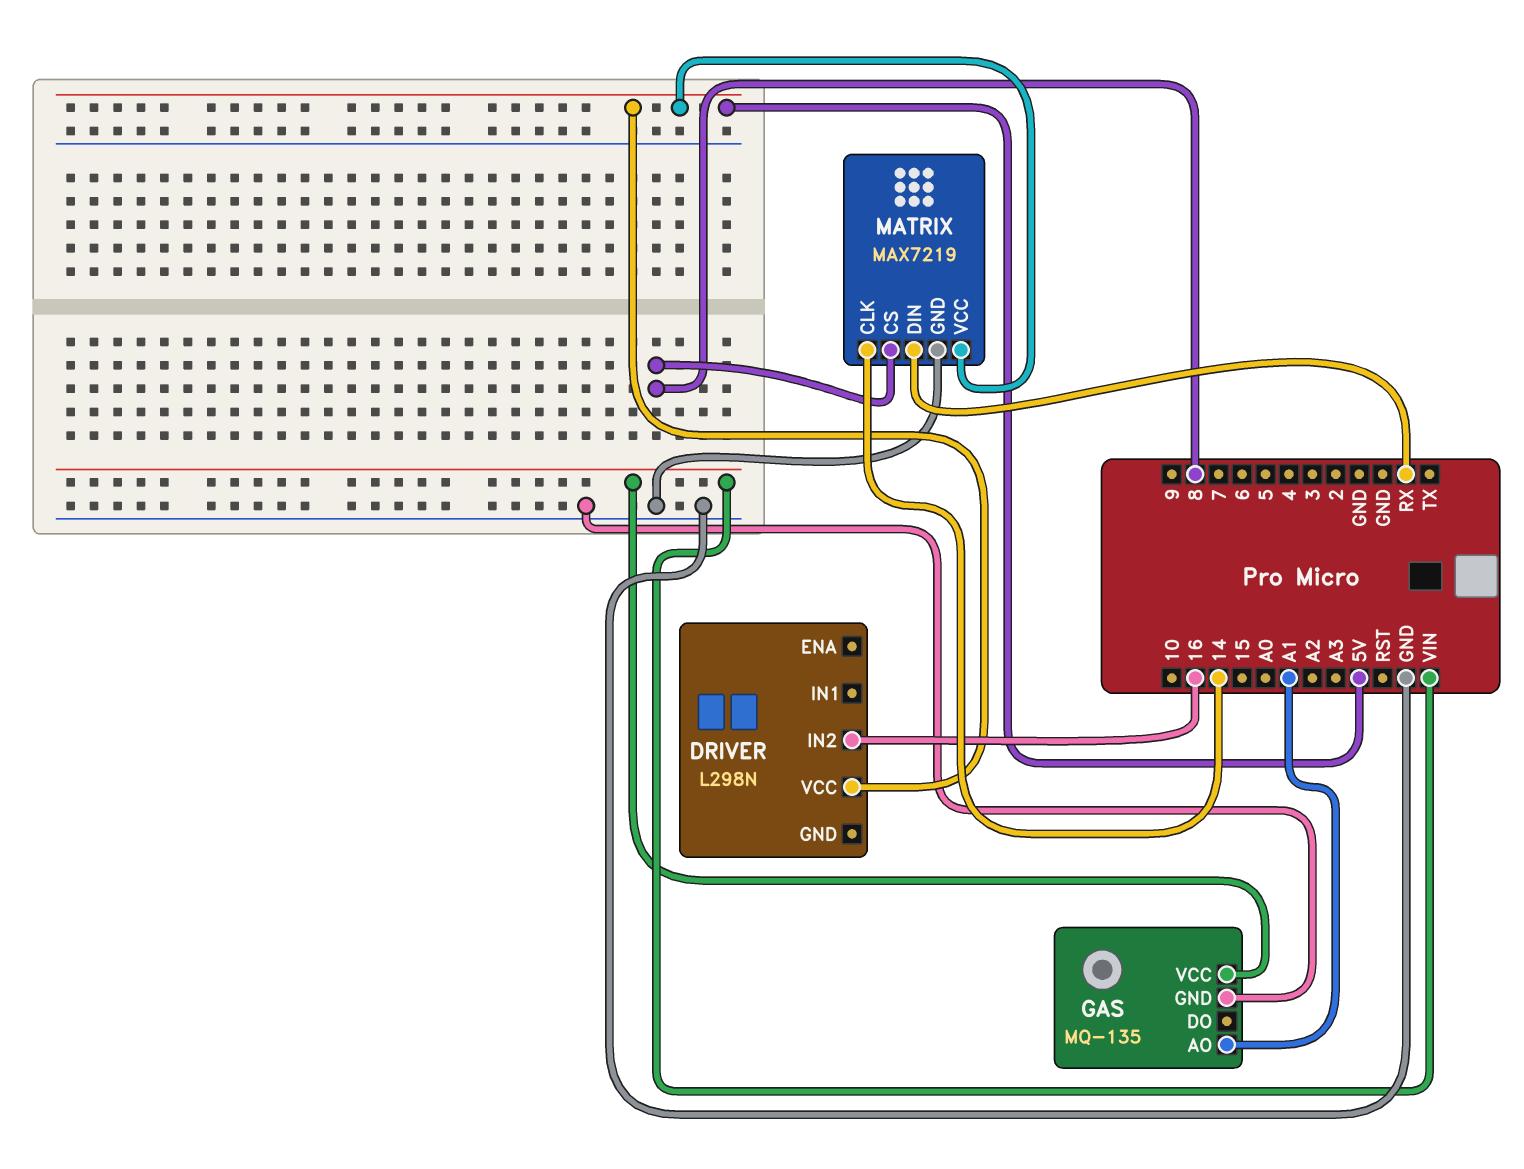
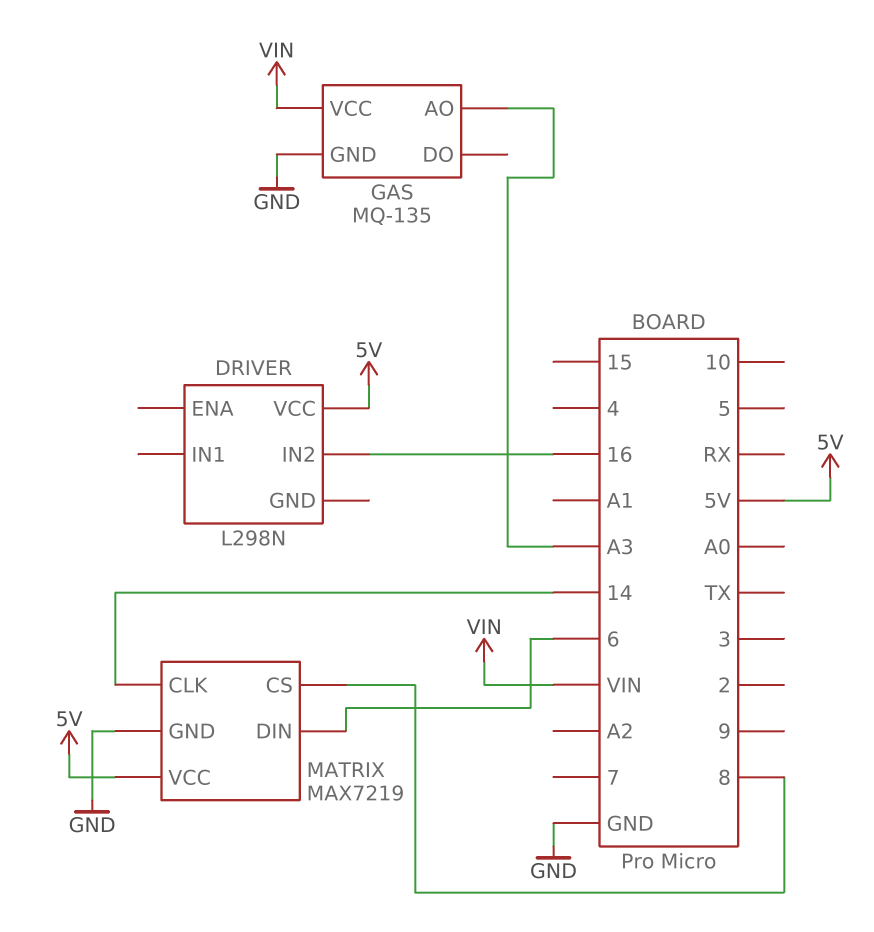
GAS pin AO: A1 -> A3
MATRIX pin DIN: RX -> 6

